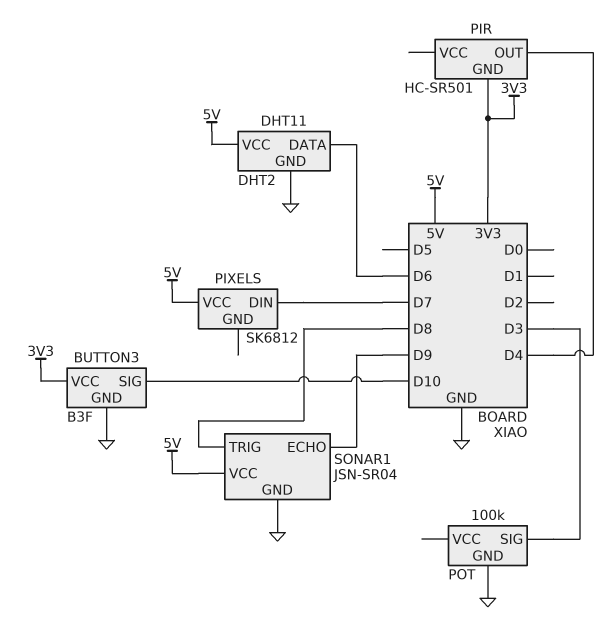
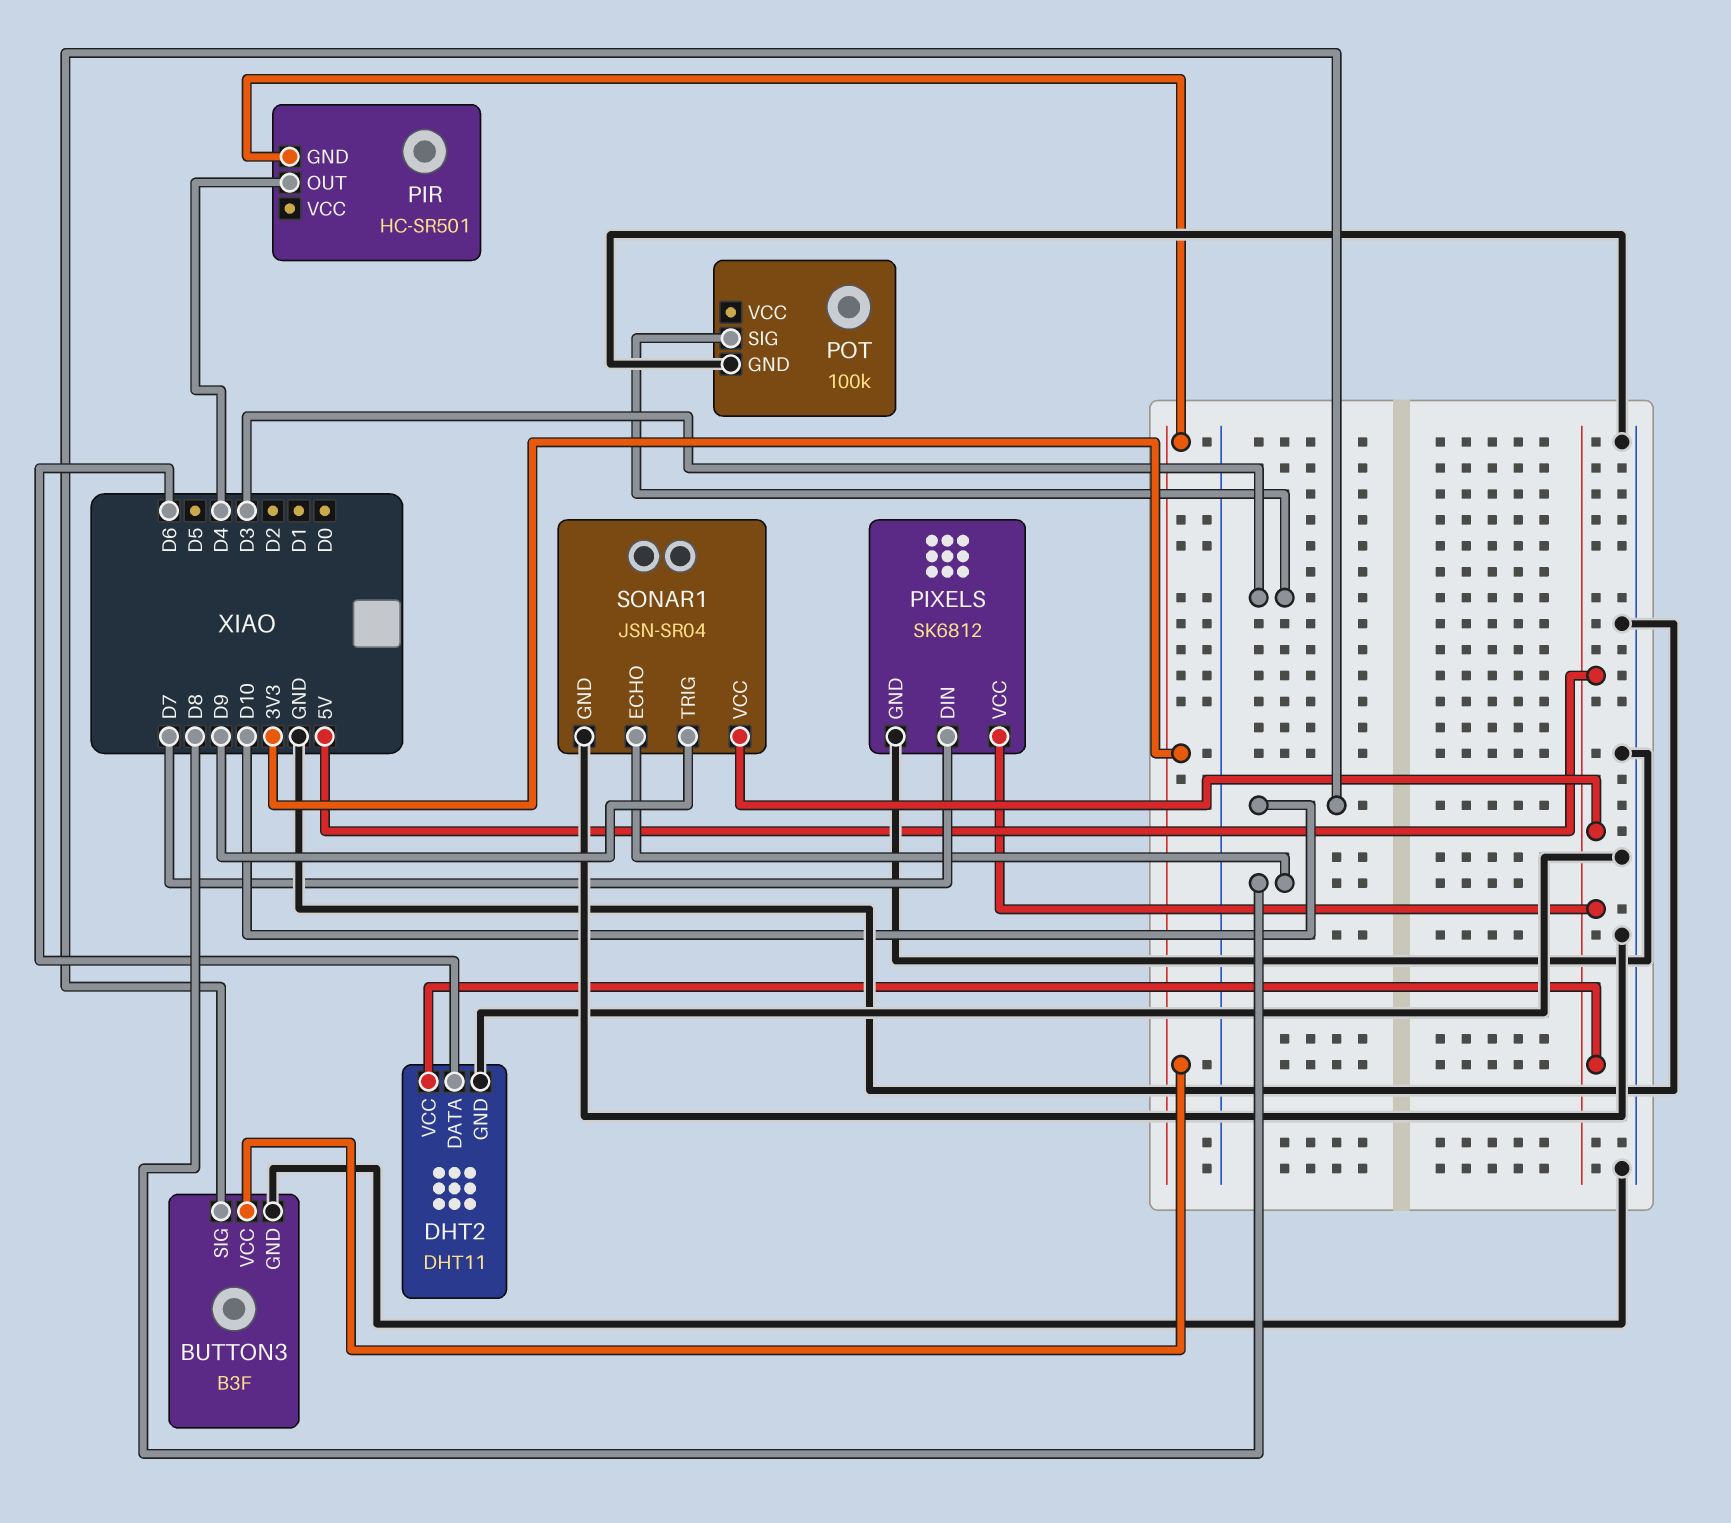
PIXELS pin GND: none -> GND
SONAR1 pin ECHO: D9 -> D8
SONAR1 pin TRIG: D8 -> D9

